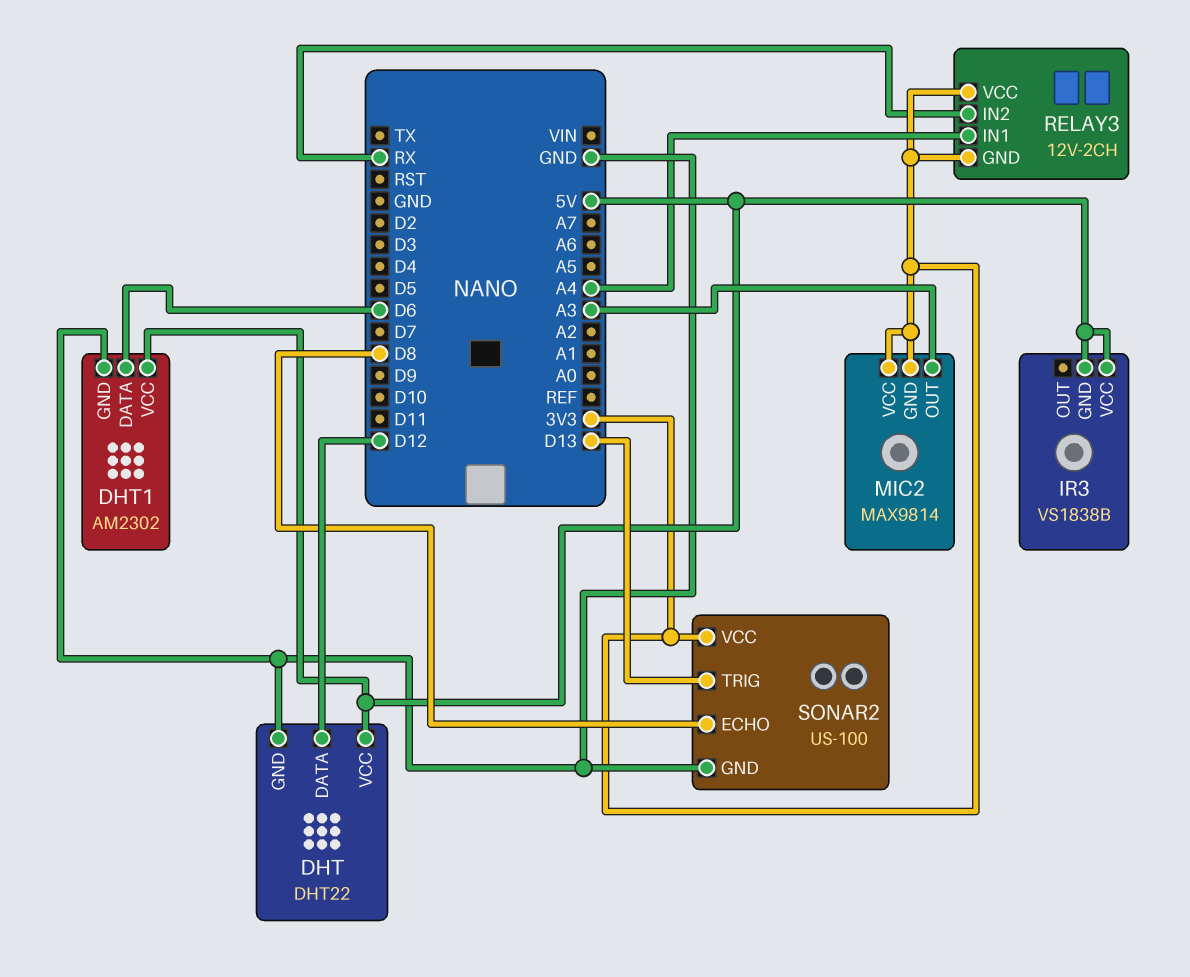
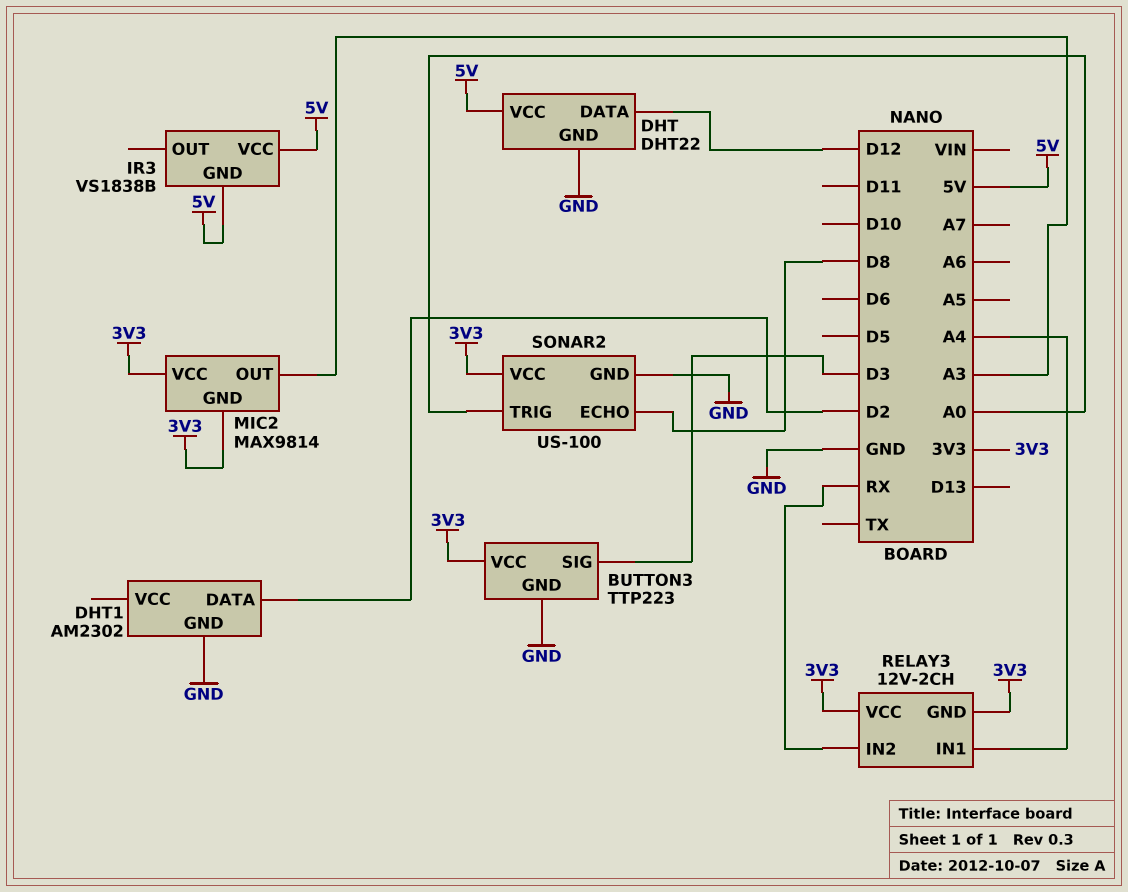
BUTTON3: none -> TTP223
BUTTON3 pin GND: none -> GND
BUTTON3 pin SIG: none -> D3
BUTTON3 pin VCC: none -> 3V3
DHT1 pin DATA: D6 -> D2
DHT1 pin VCC: 5V -> none
SONAR2 pin TRIG: D13 -> A0

